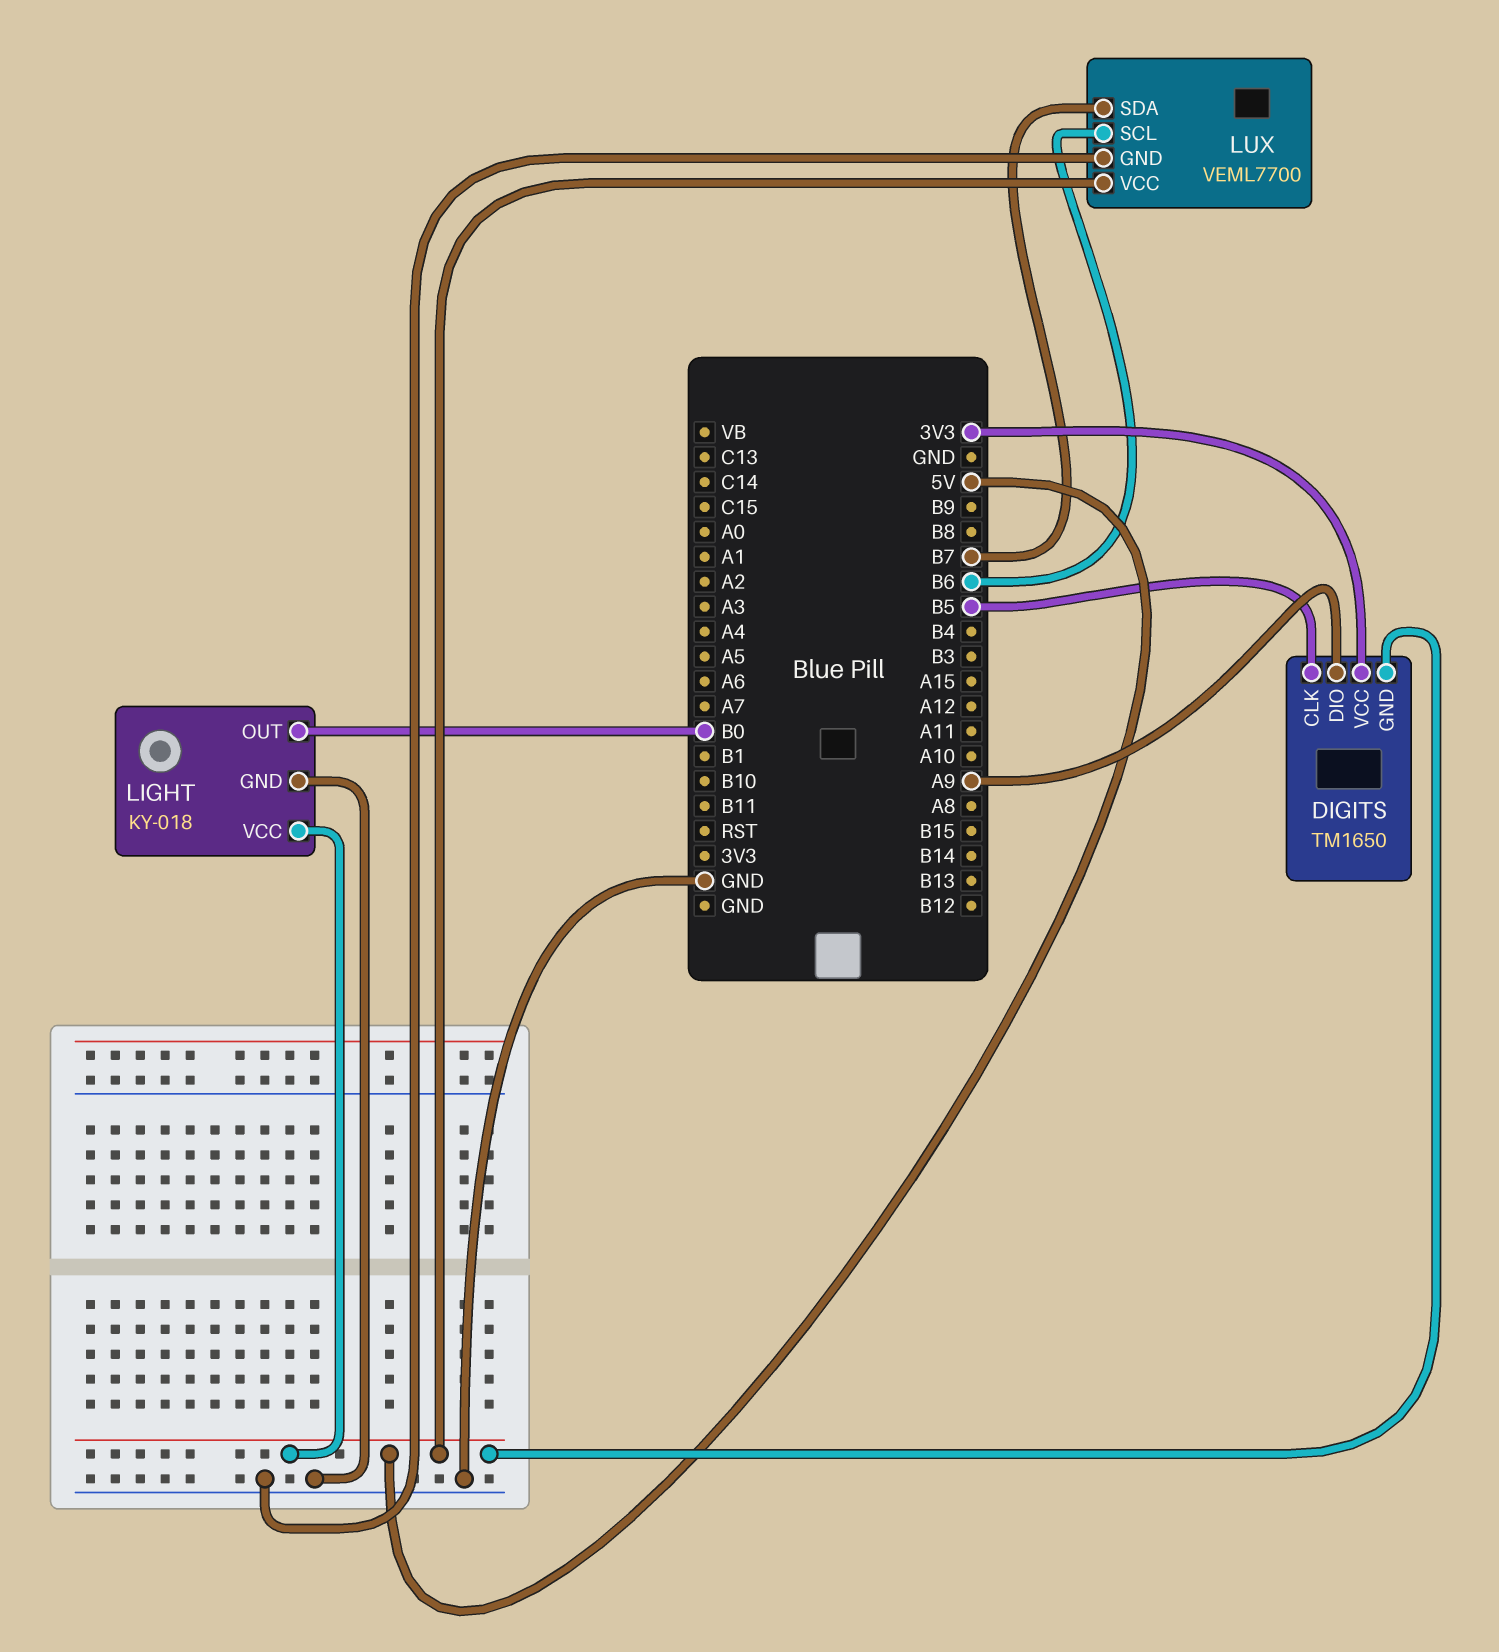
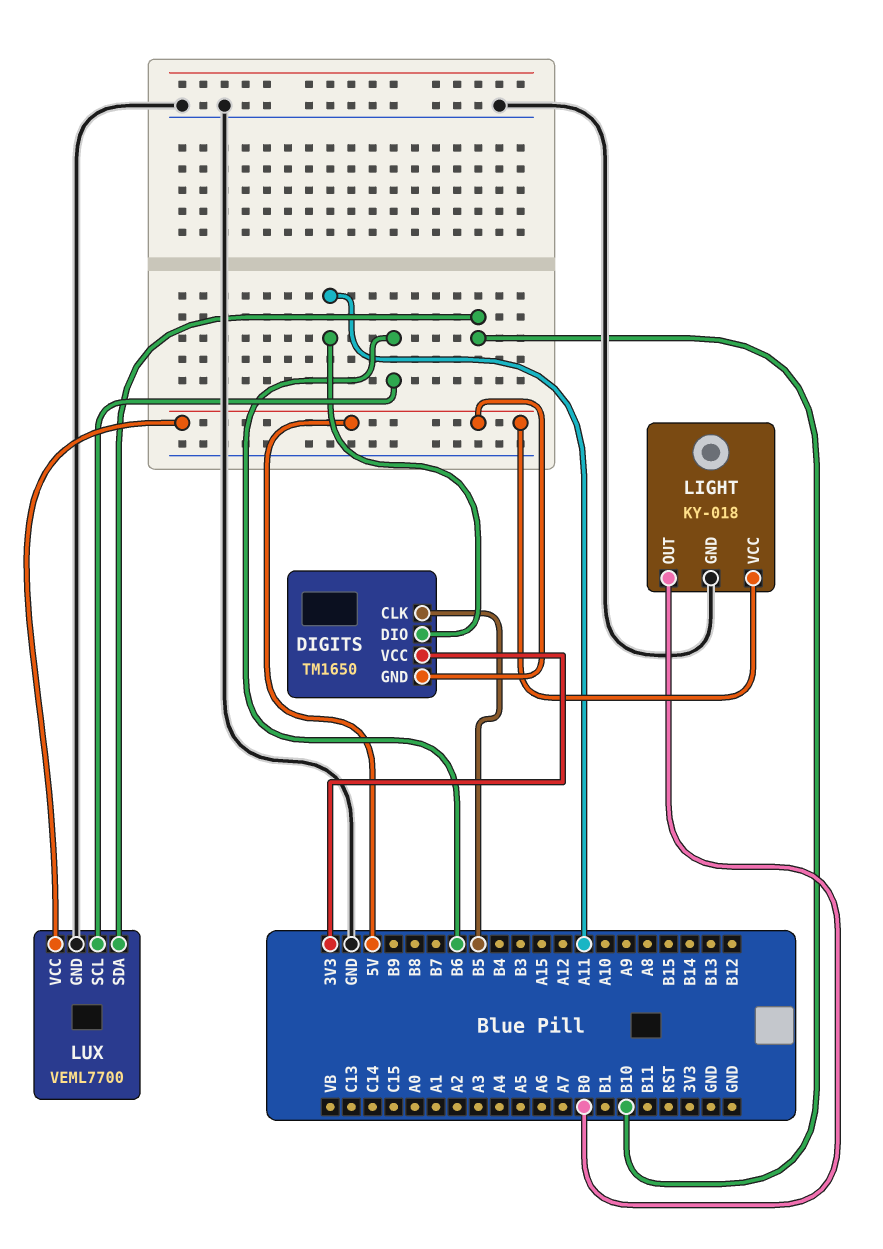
DIGITS pin DIO: A9 -> A11
LUX pin SDA: B7 -> B10

